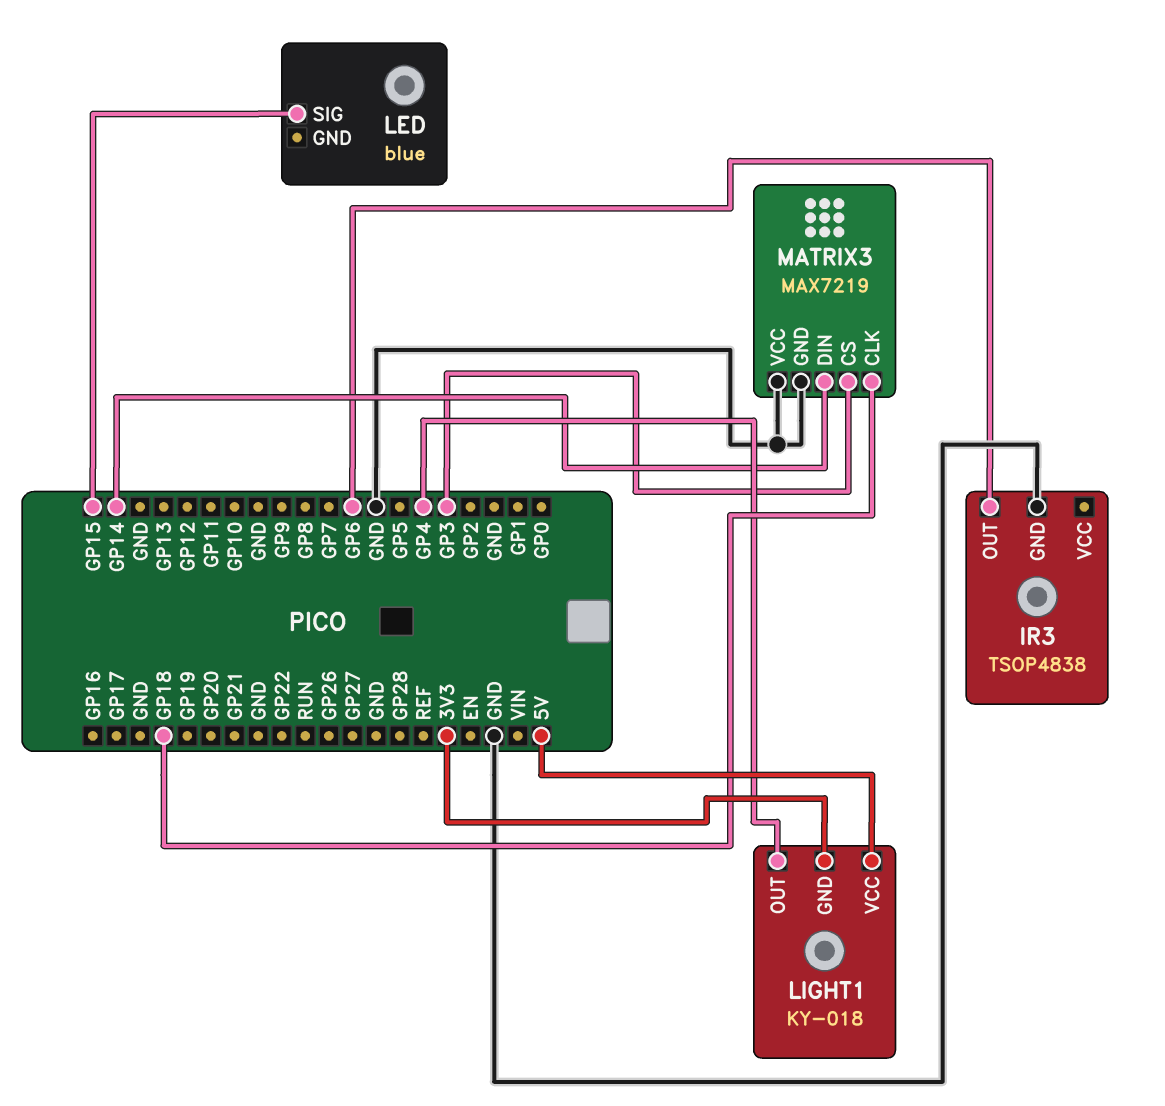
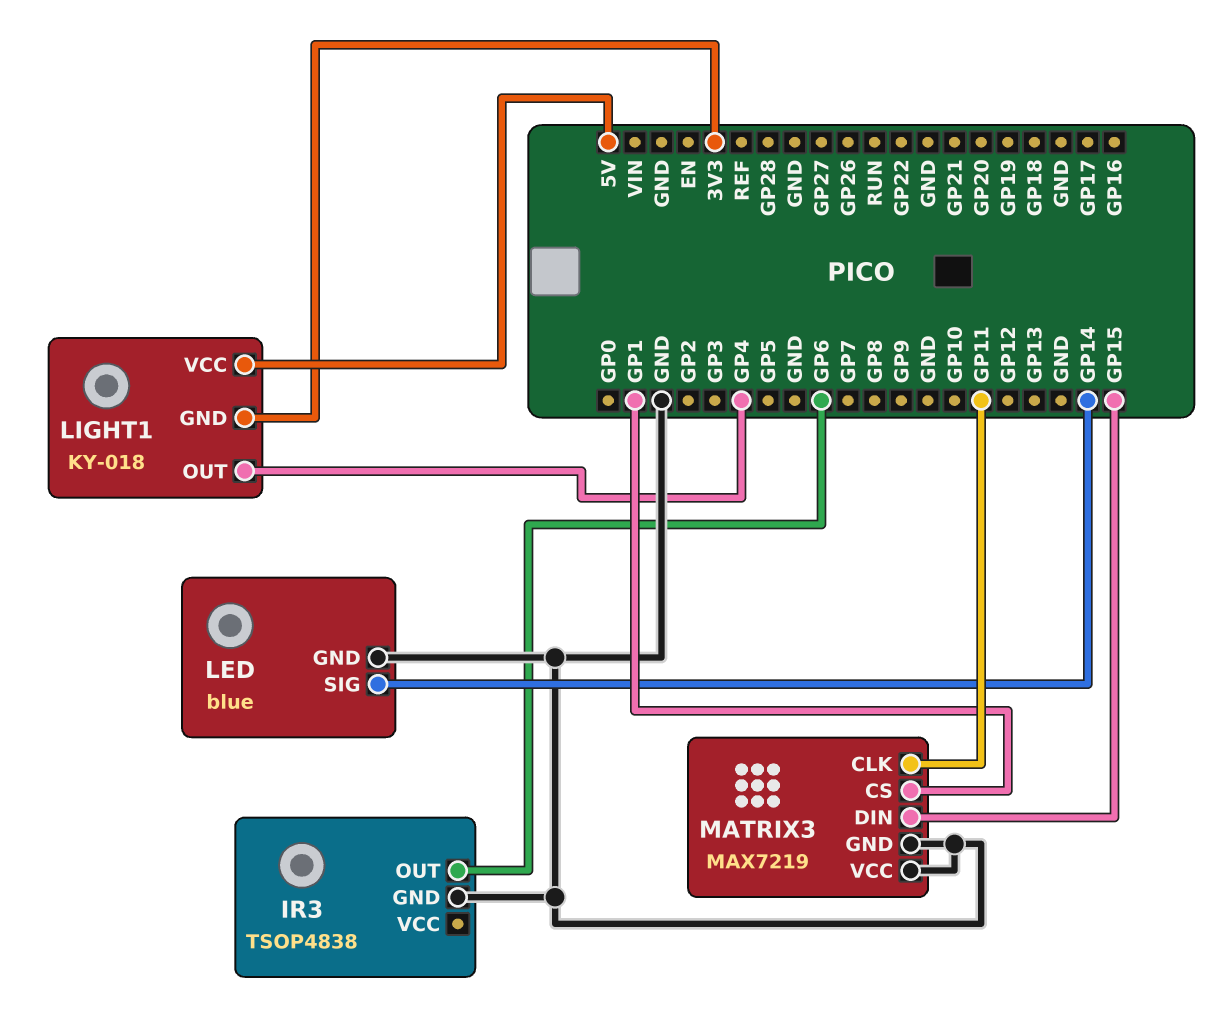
LED pin GND: none -> GND
LED pin SIG: GP15 -> GP14
MATRIX3 pin CLK: GP18 -> GP11
MATRIX3 pin CS: GP3 -> GP1
MATRIX3 pin DIN: GP14 -> GP15

